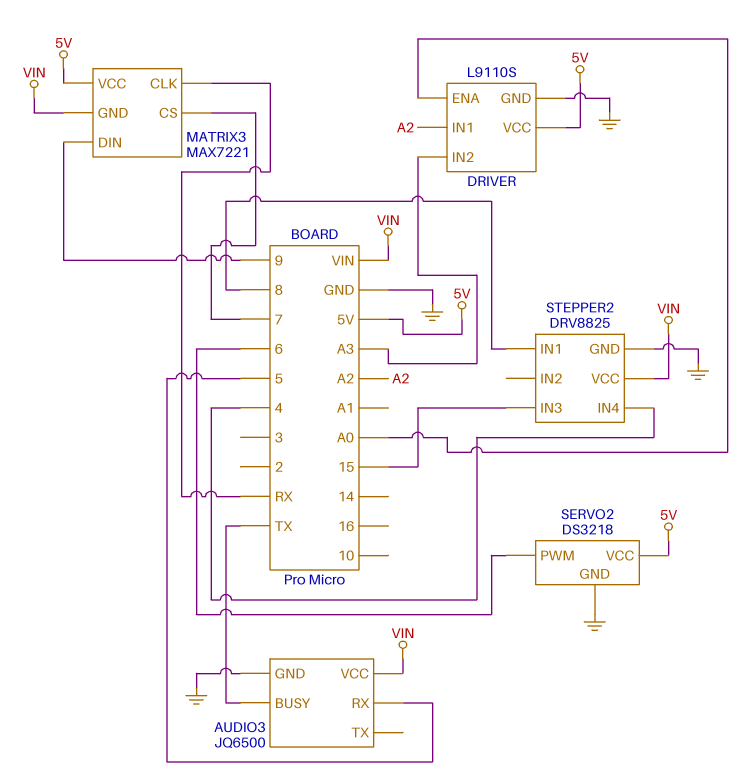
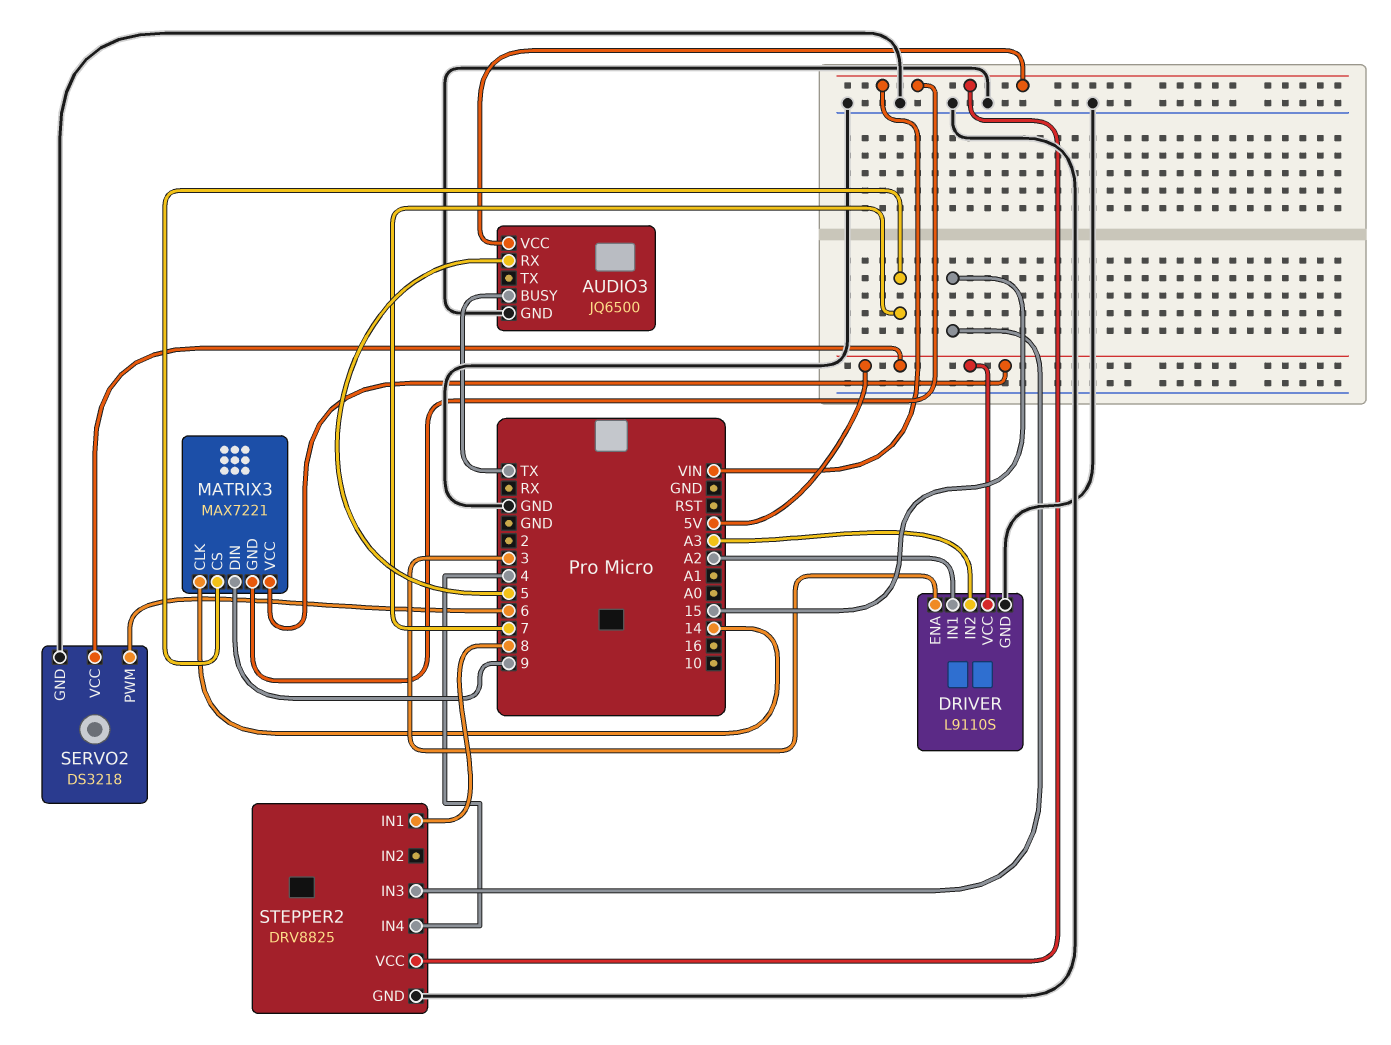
DRIVER pin ENA: A0 -> 3
MATRIX3 pin CLK: RX -> 14

